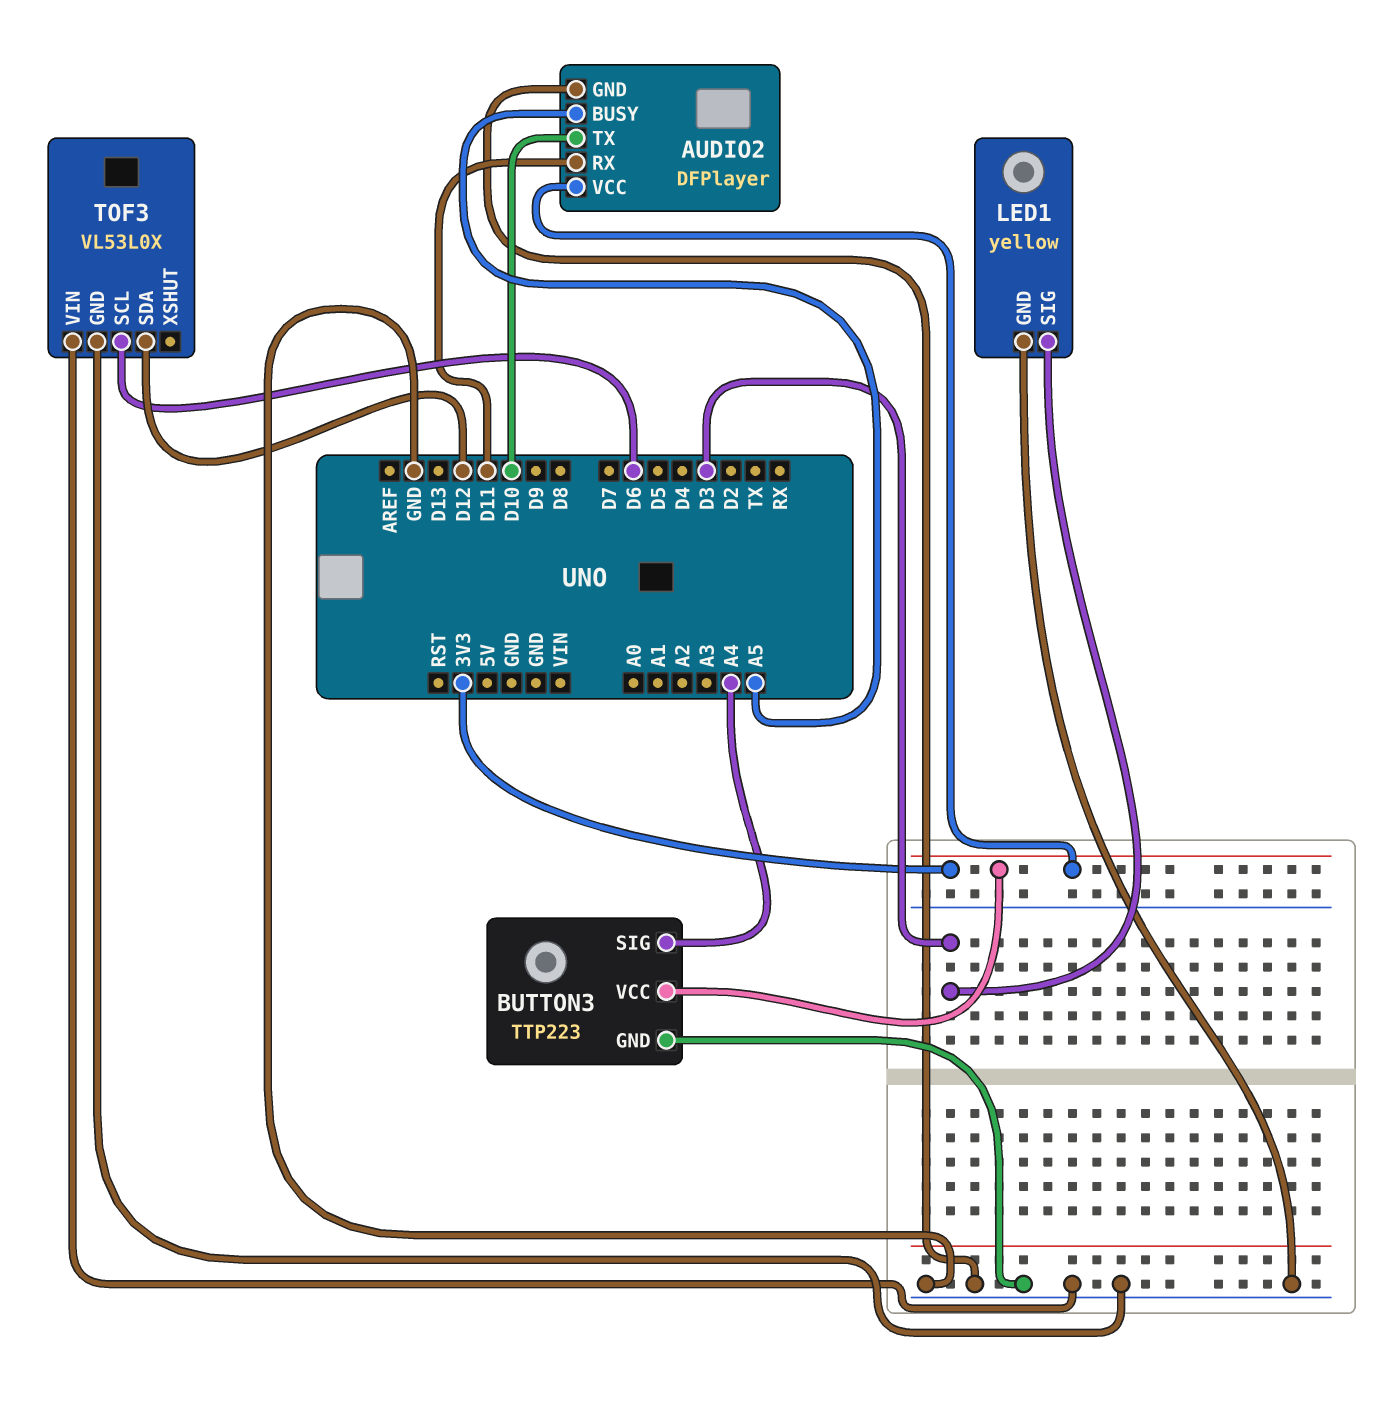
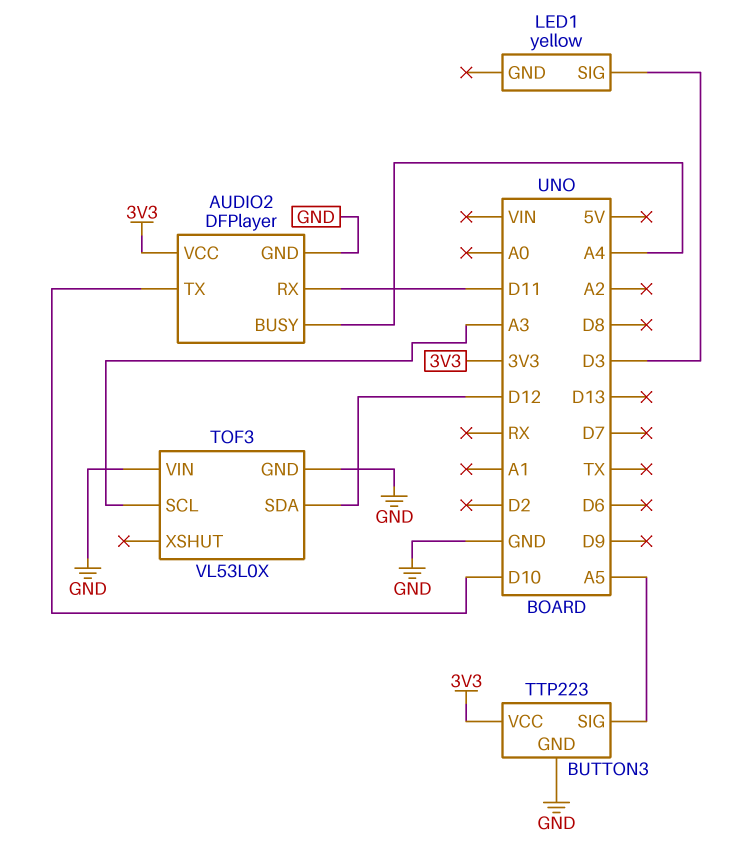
AUDIO2 pin BUSY: A5 -> A4
BUTTON3 pin SIG: A4 -> A5
LED1 pin GND: GND -> none
TOF3 pin SCL: D6 -> A3

